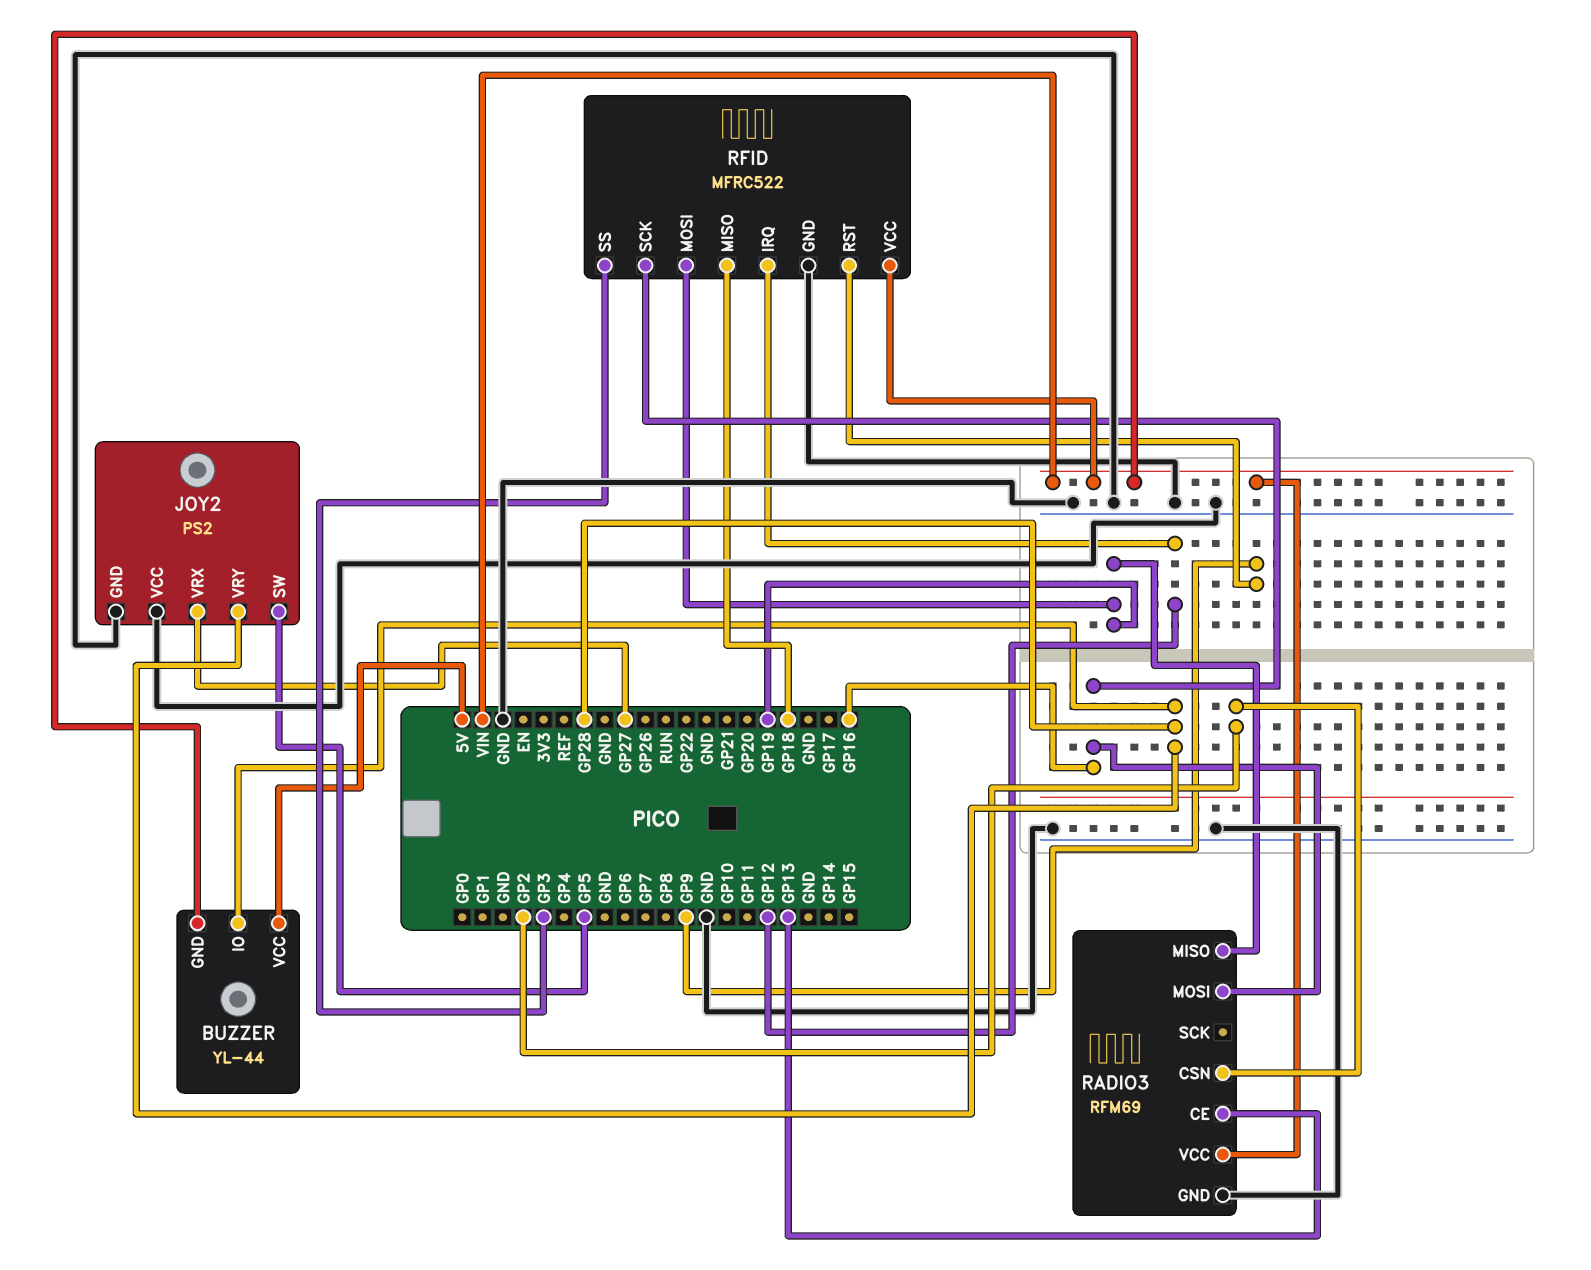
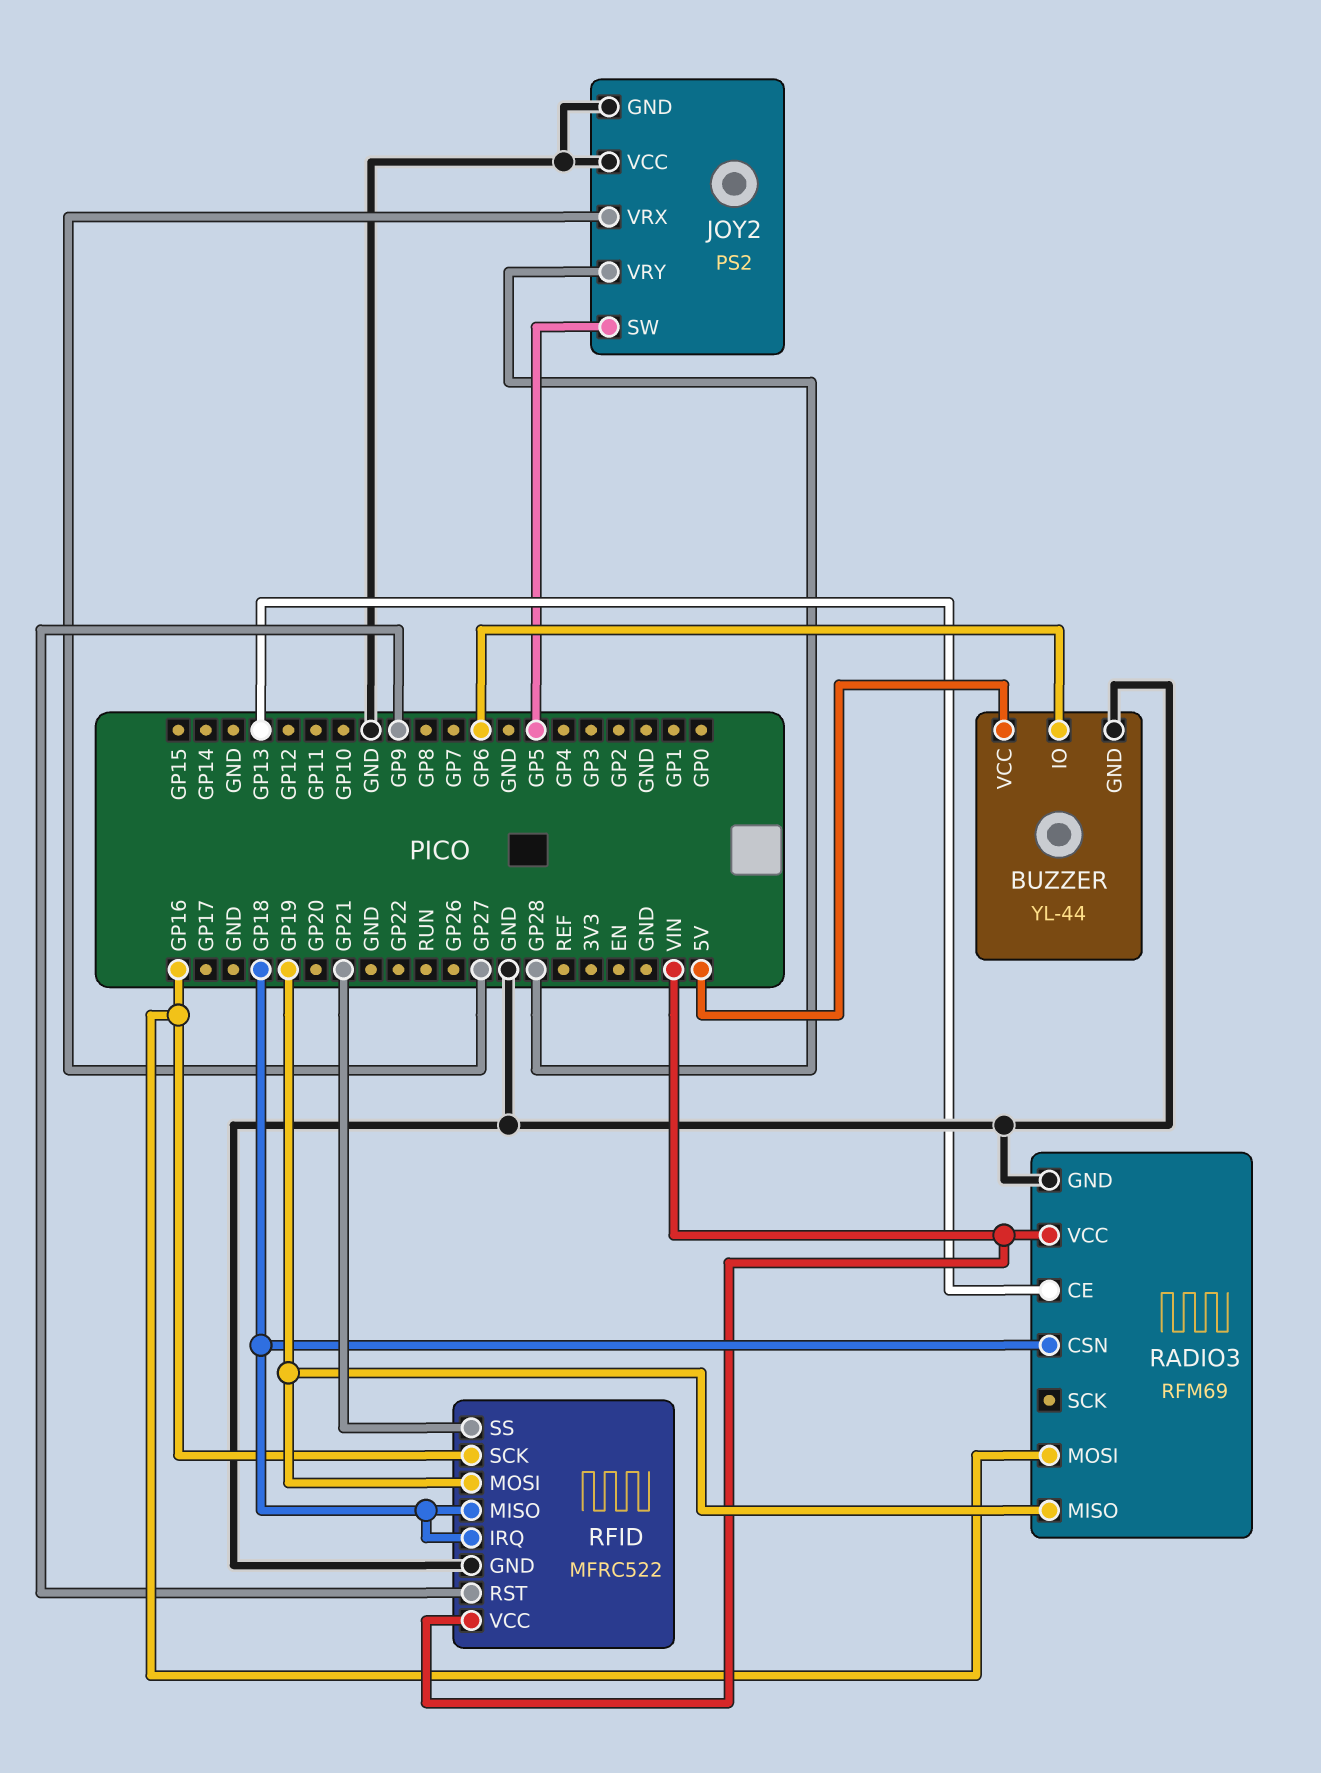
BUZZER pin GND: VIN -> GND
BUZZER pin IO: GP28 -> GP6
RADIO3 pin CSN: GP2 -> GP18
RFID pin IRQ: GP12 -> GP18
RFID pin SS: GP3 -> GP21

